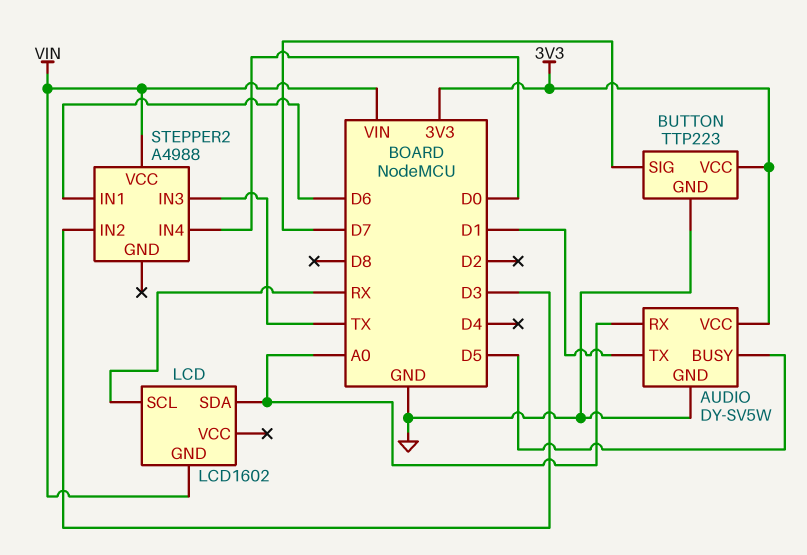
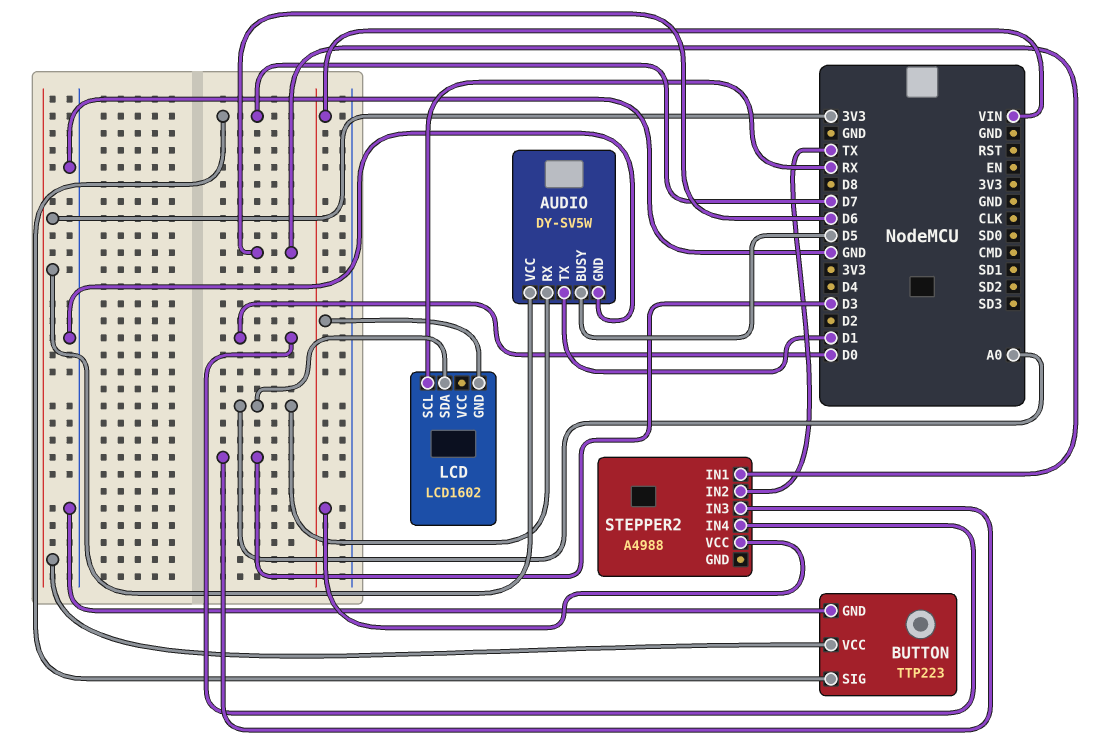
STEPPER2 pin IN2: D3 -> TX
STEPPER2 pin IN3: TX -> D3

